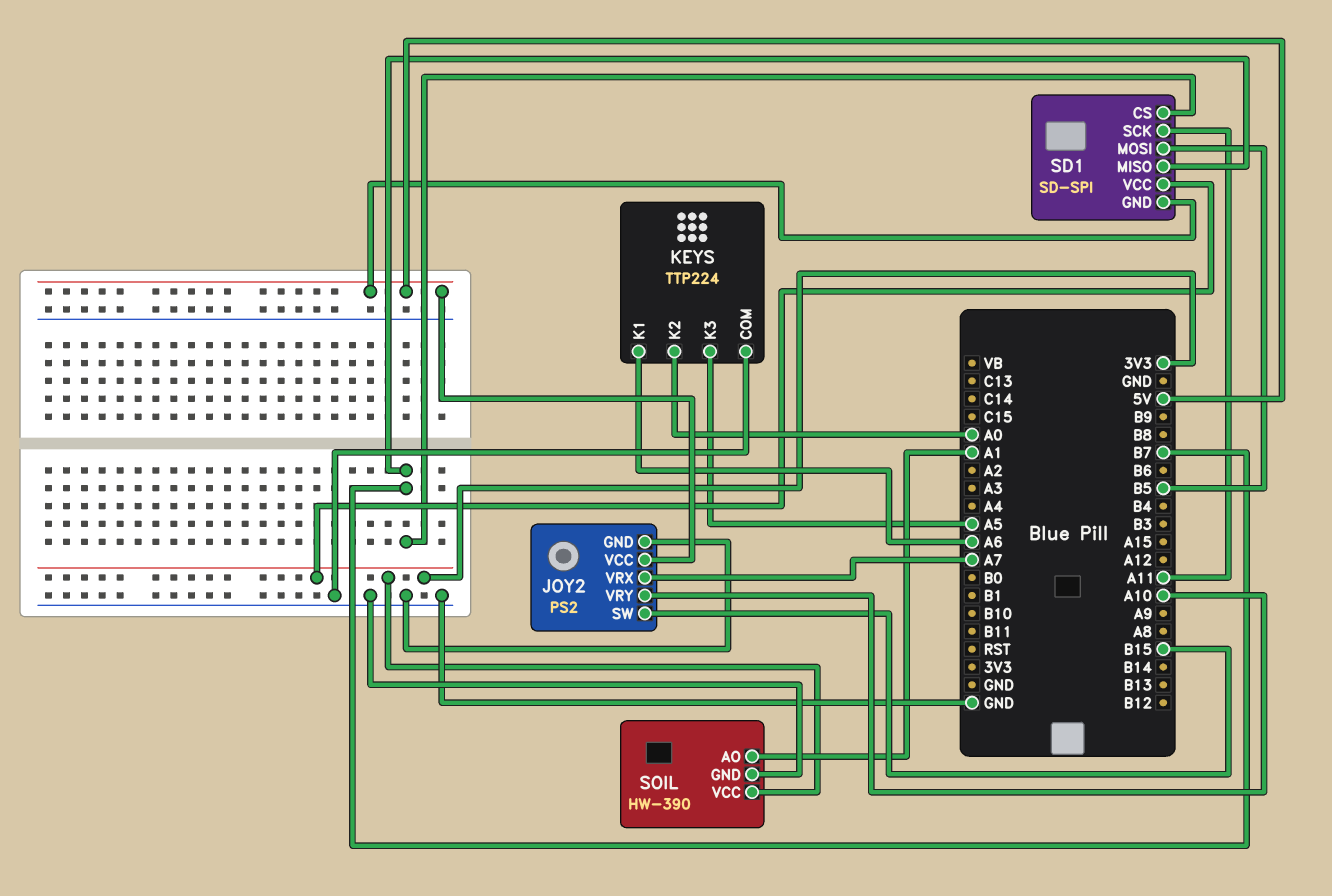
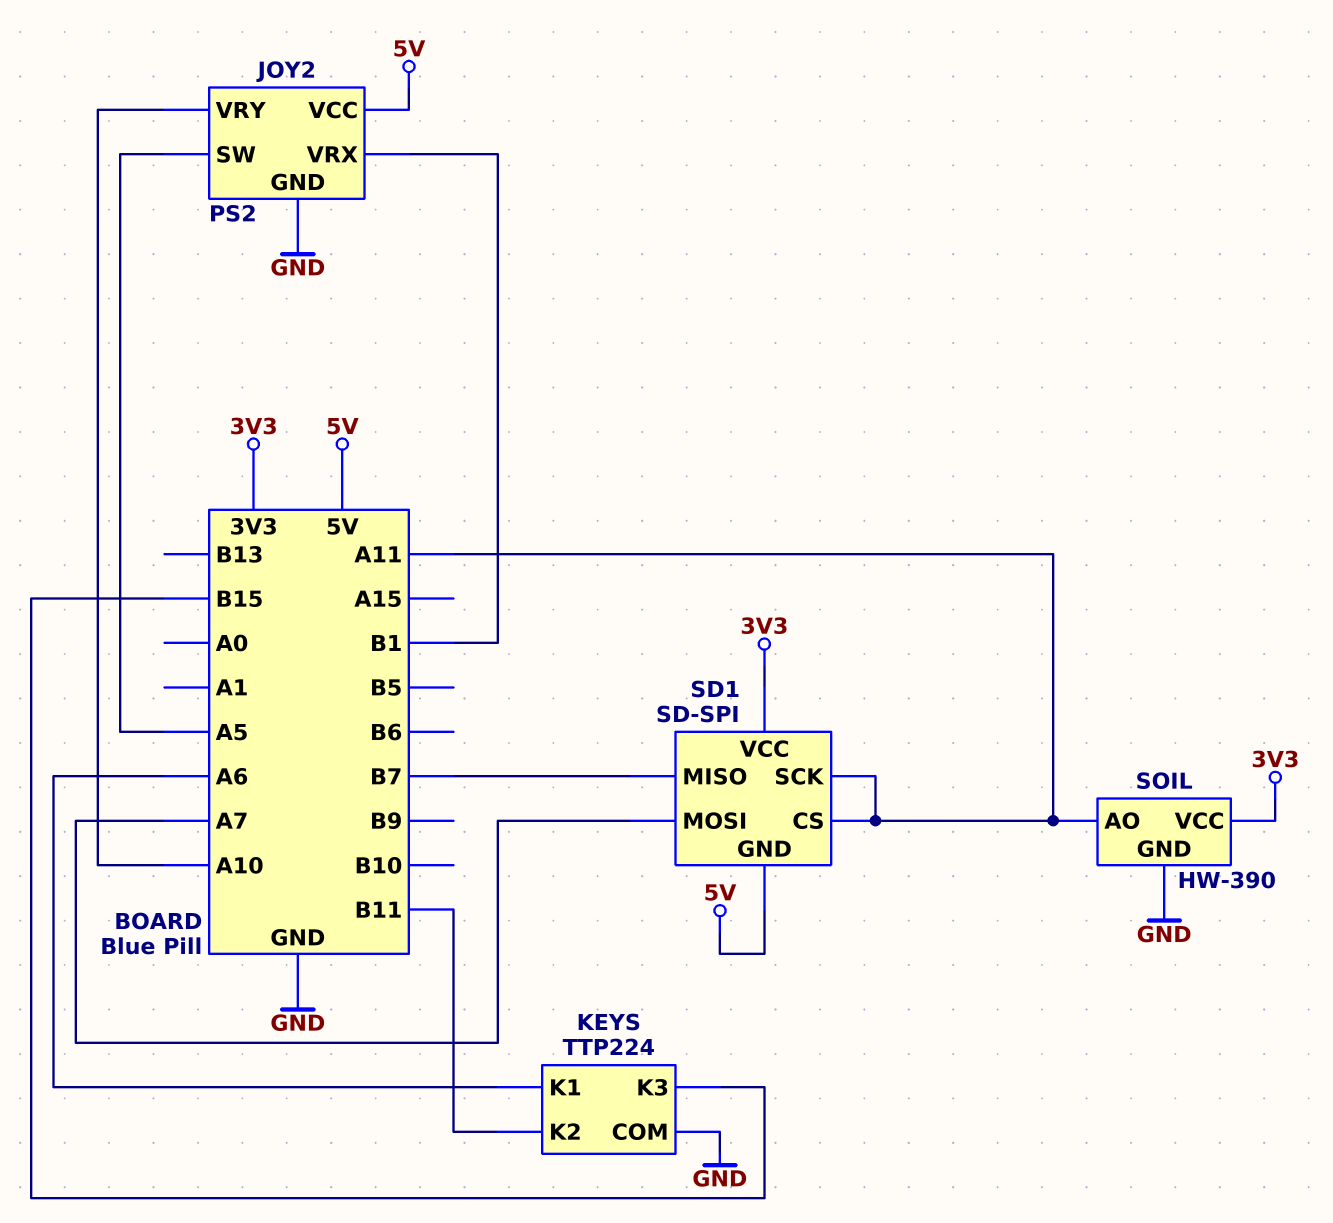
JOY2 pin SW: B15 -> A5
JOY2 pin VRX: A7 -> B1
KEYS pin K2: A0 -> B11
KEYS pin K3: A5 -> B15
SD1 pin CS: B7 -> A11
SD1 pin MOSI: B5 -> A7
SOIL pin AO: A1 -> A11

